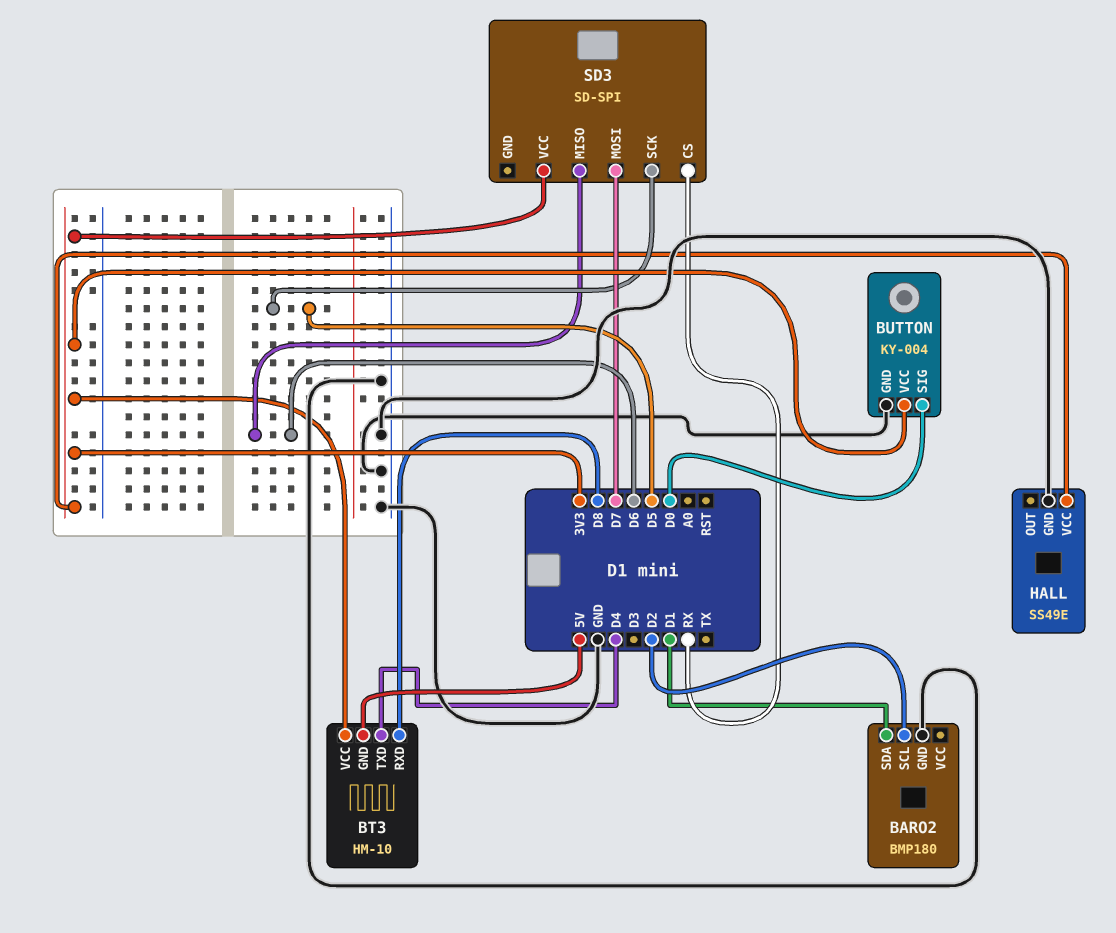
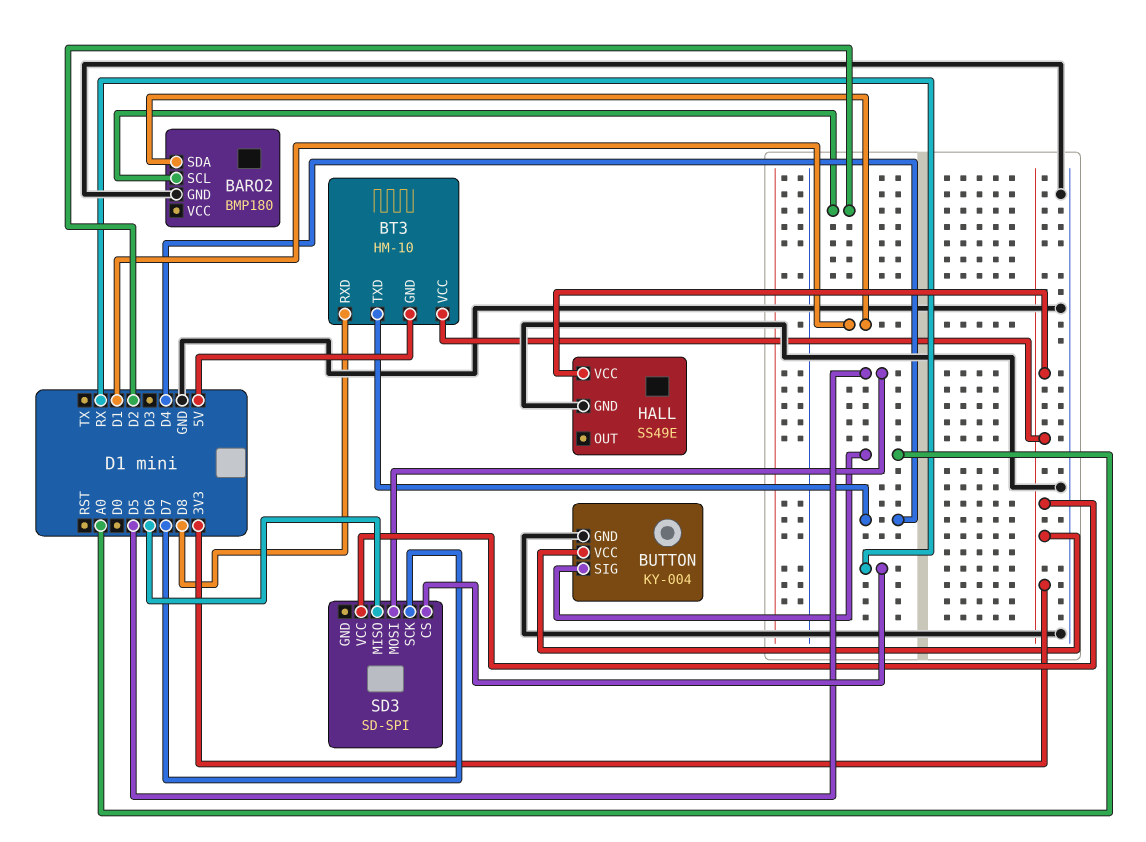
BUTTON pin SIG: D0 -> A0
SD3 pin MOSI: D7 -> D5
SD3 pin SCK: D5 -> D7

